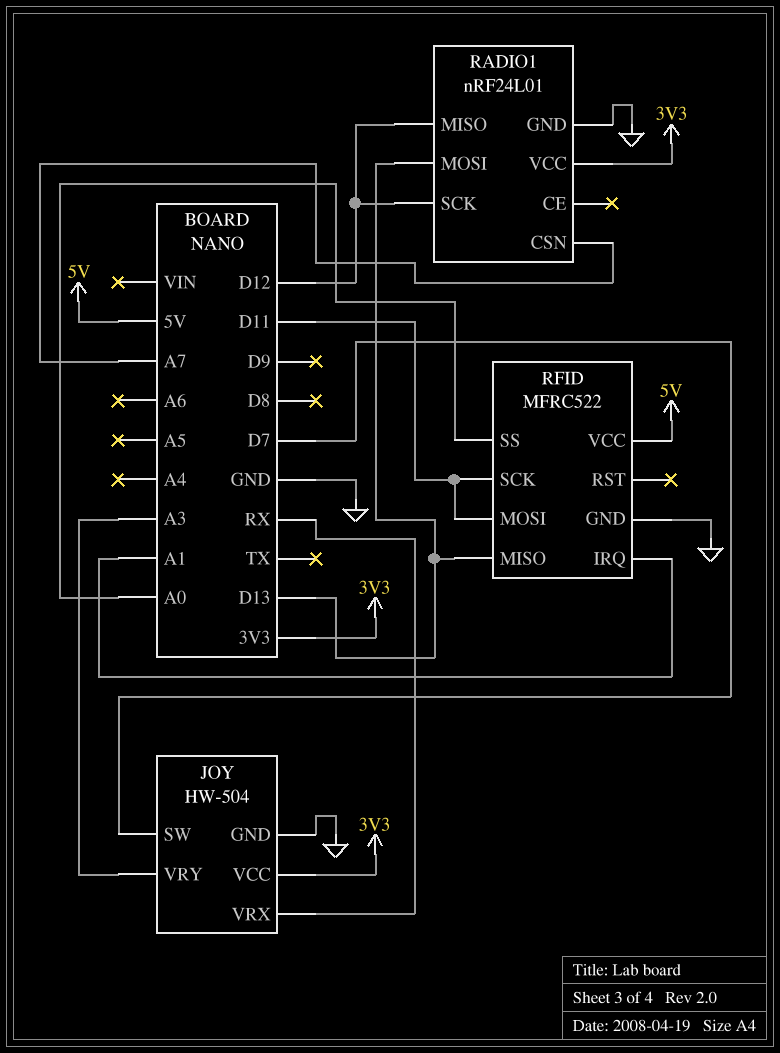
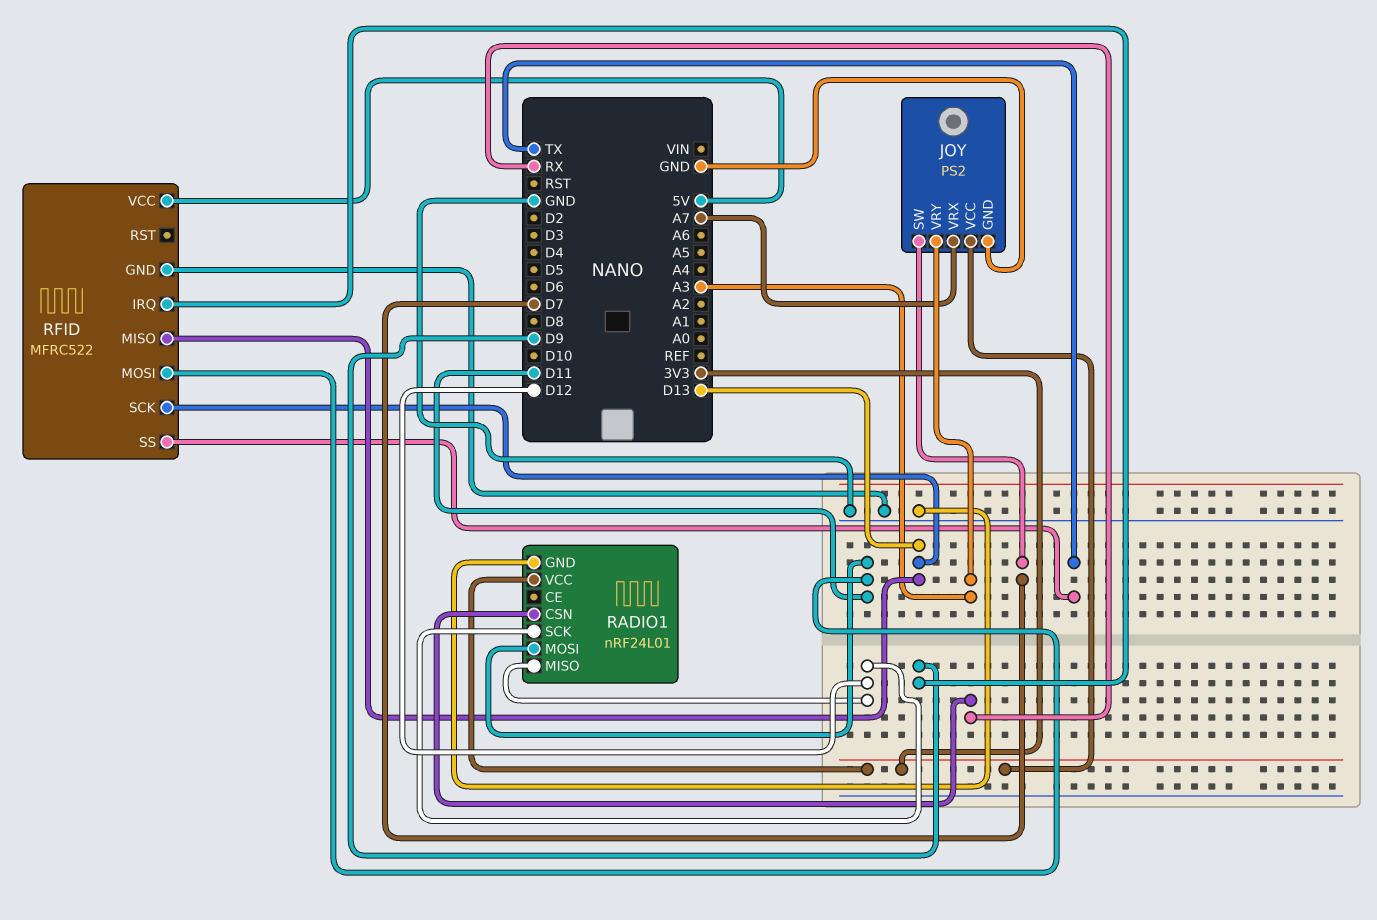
JOY: HW-504 -> PS2
JOY pin VRX: RX -> A7
RADIO1 pin CSN: A7 -> RX
RADIO1 pin MOSI: D13 -> D11
RFID pin IRQ: A1 -> D9
RFID pin SCK: D11 -> D13
RFID pin SS: A0 -> TX

